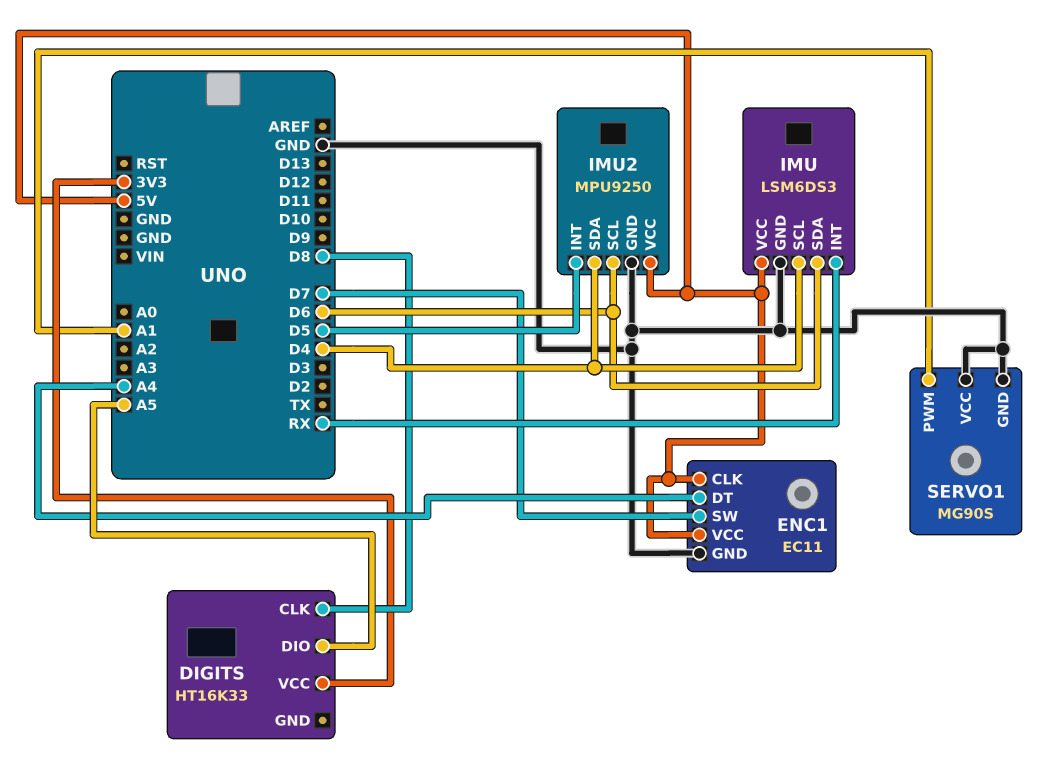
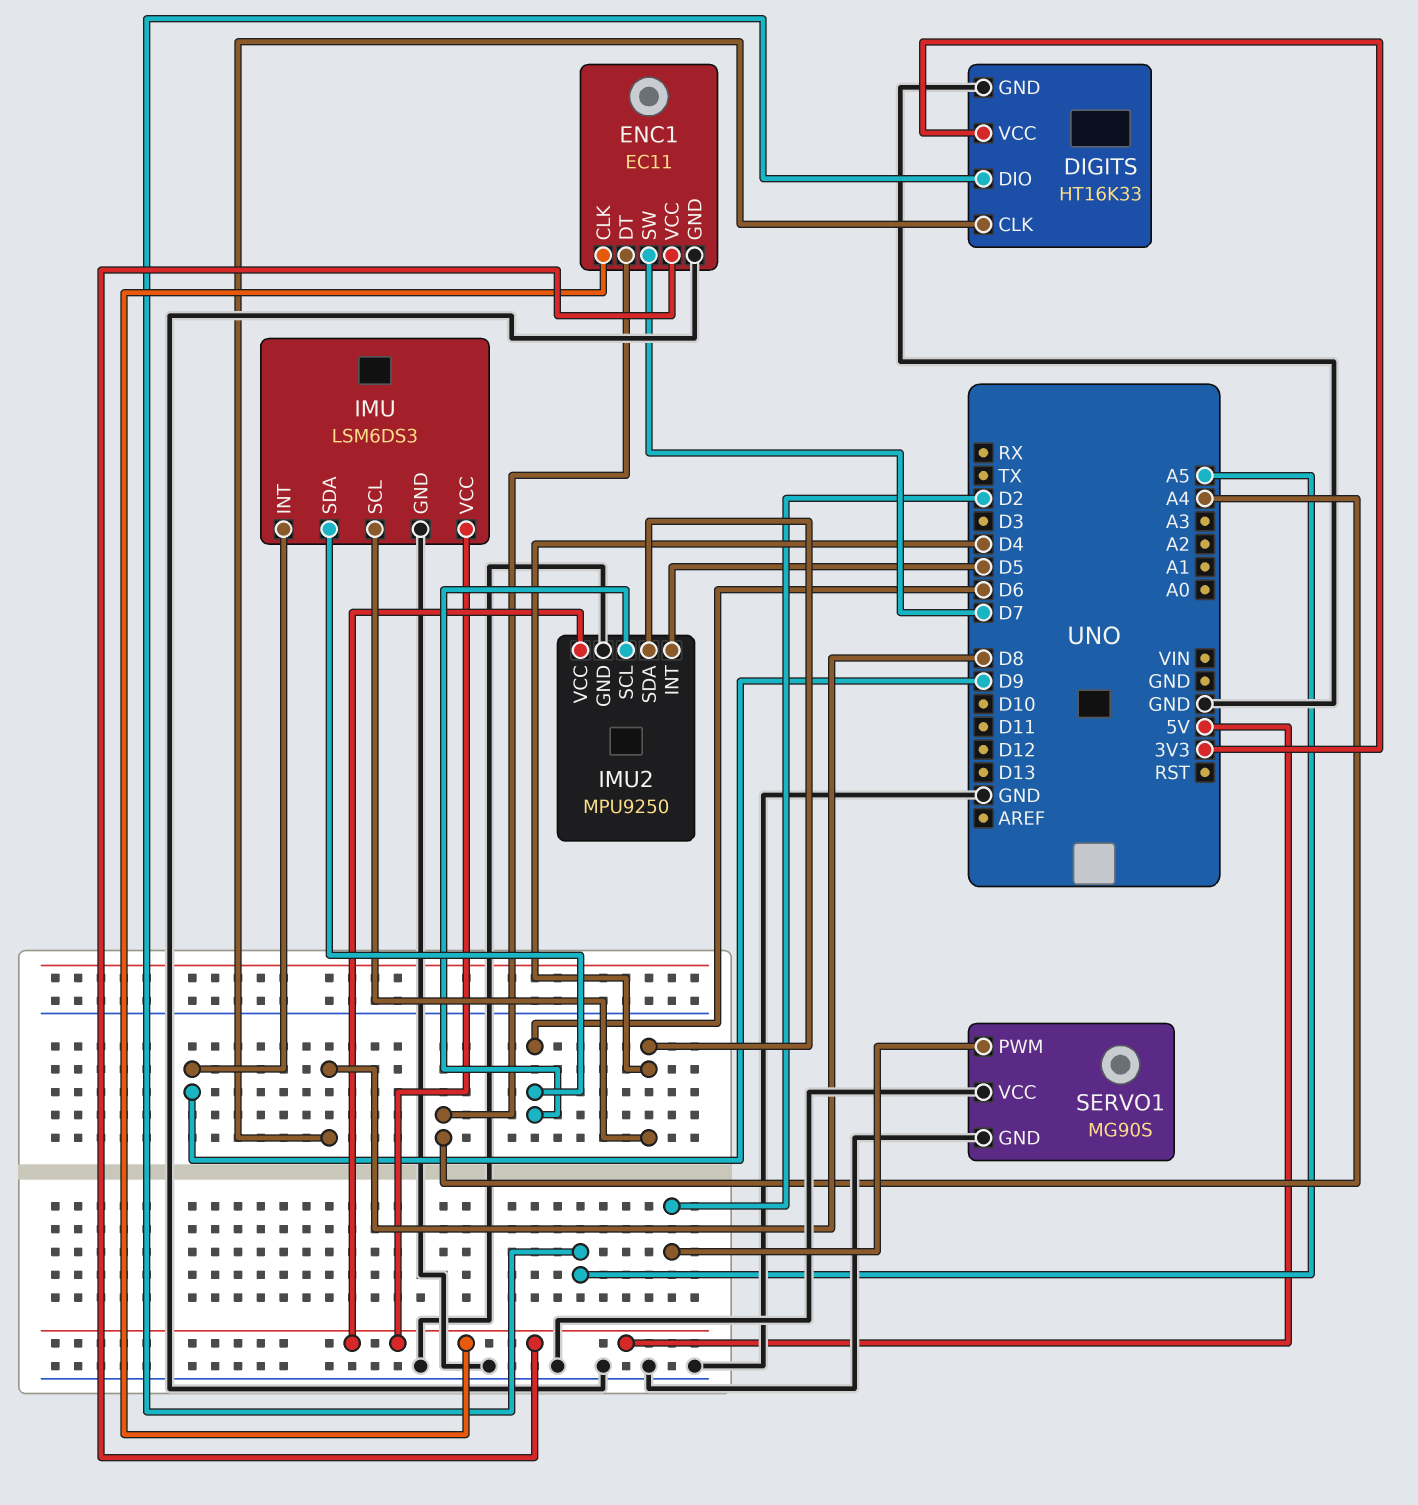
DIGITS pin GND: none -> GND
IMU pin INT: RX -> D9
SERVO1 pin PWM: A1 -> D2

